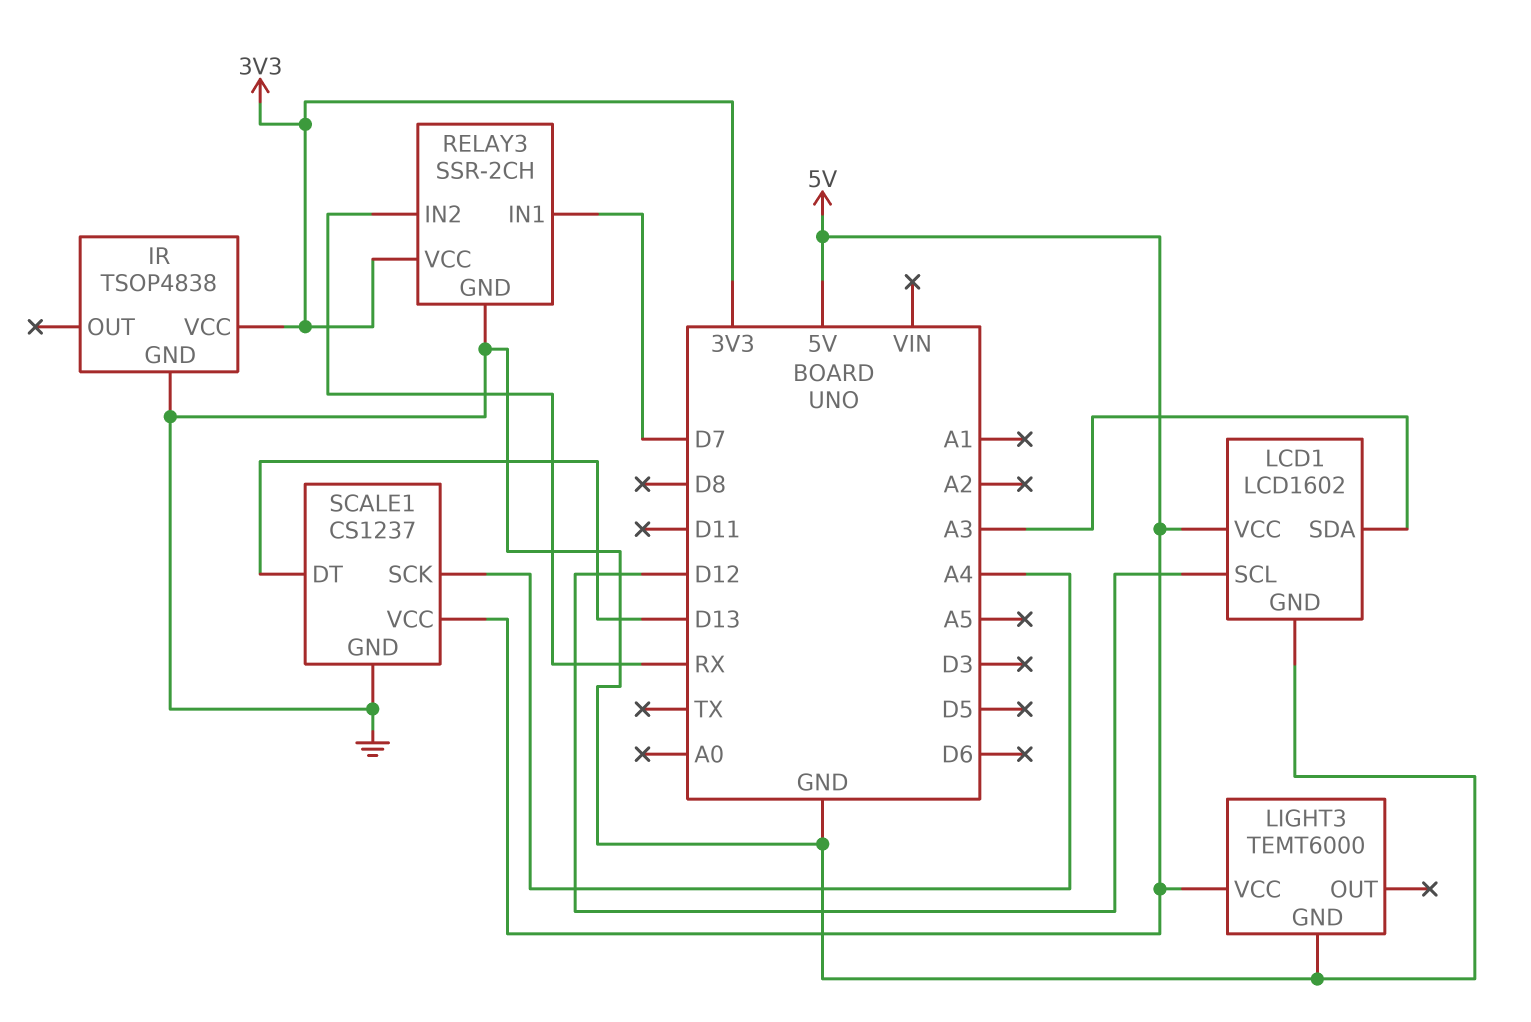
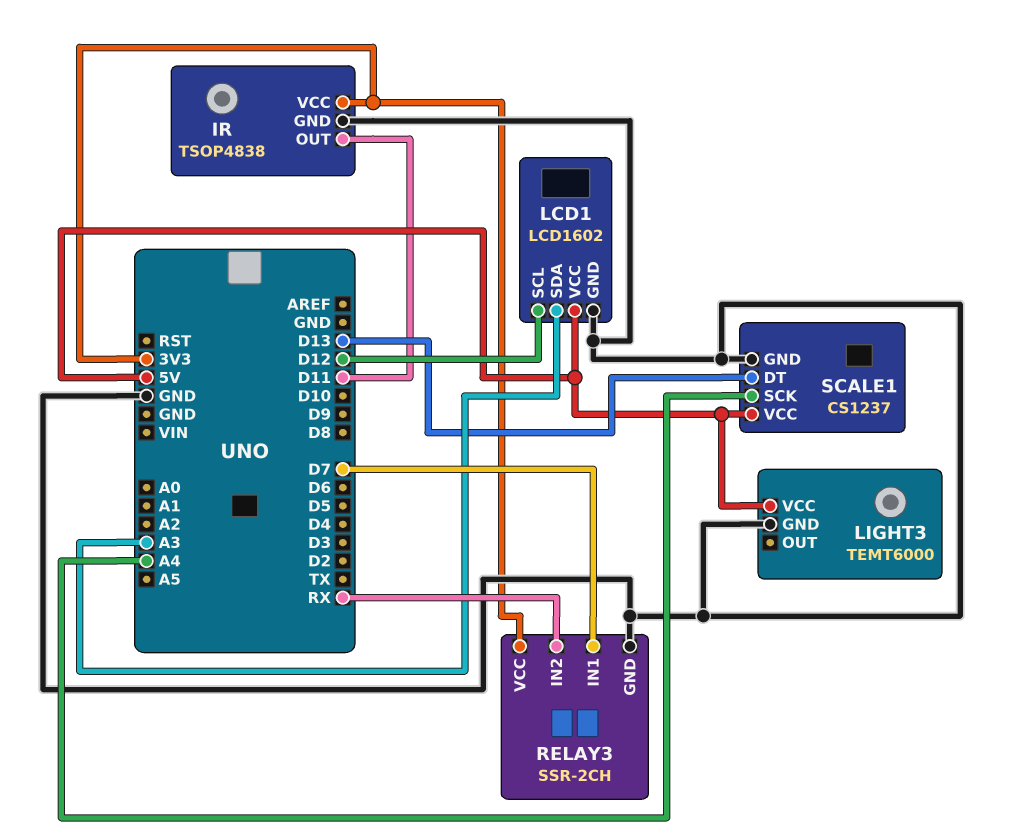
IR pin OUT: none -> D11

